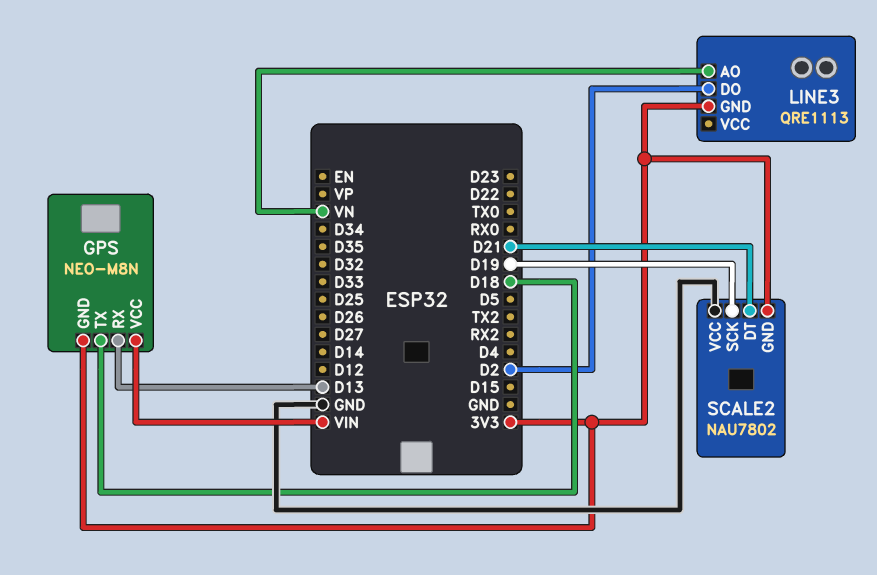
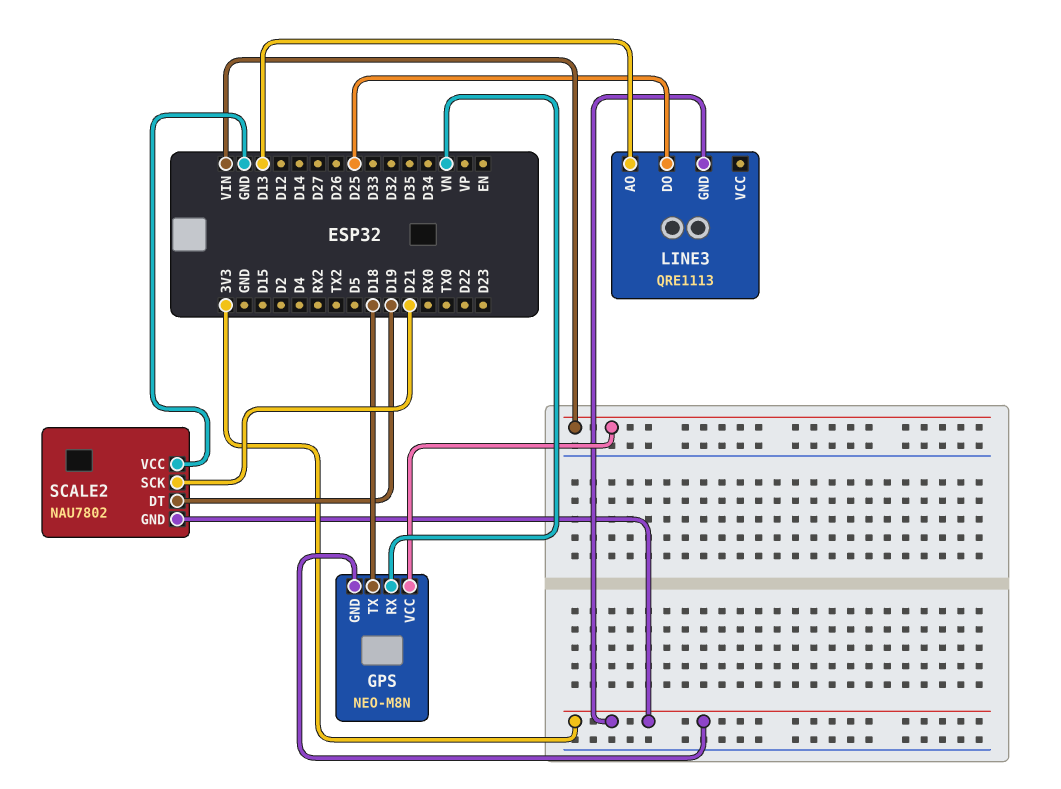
GPS pin RX: D13 -> VN
LINE3 pin AO: VN -> D13
LINE3 pin DO: D2 -> D25
SCALE2 pin DT: D21 -> D19
SCALE2 pin SCK: D19 -> D21

